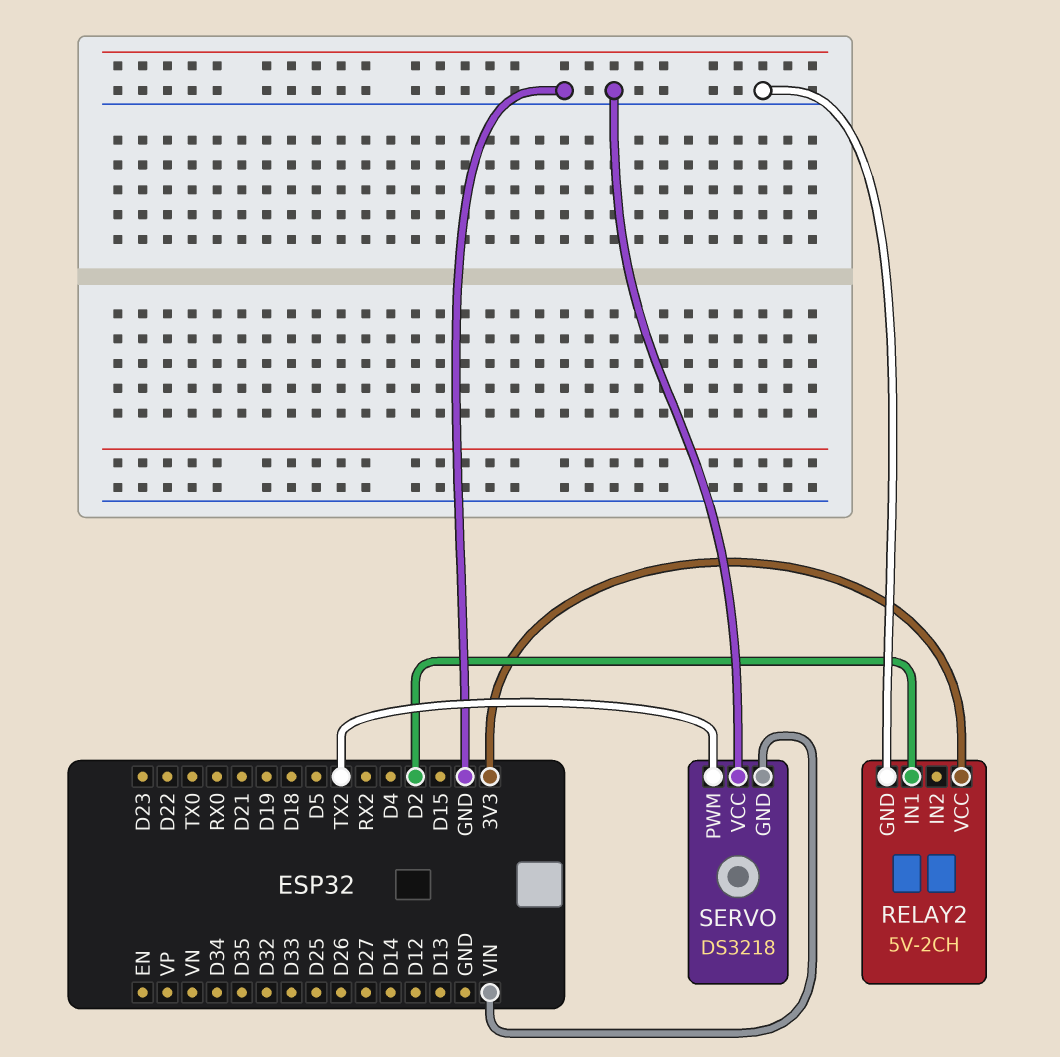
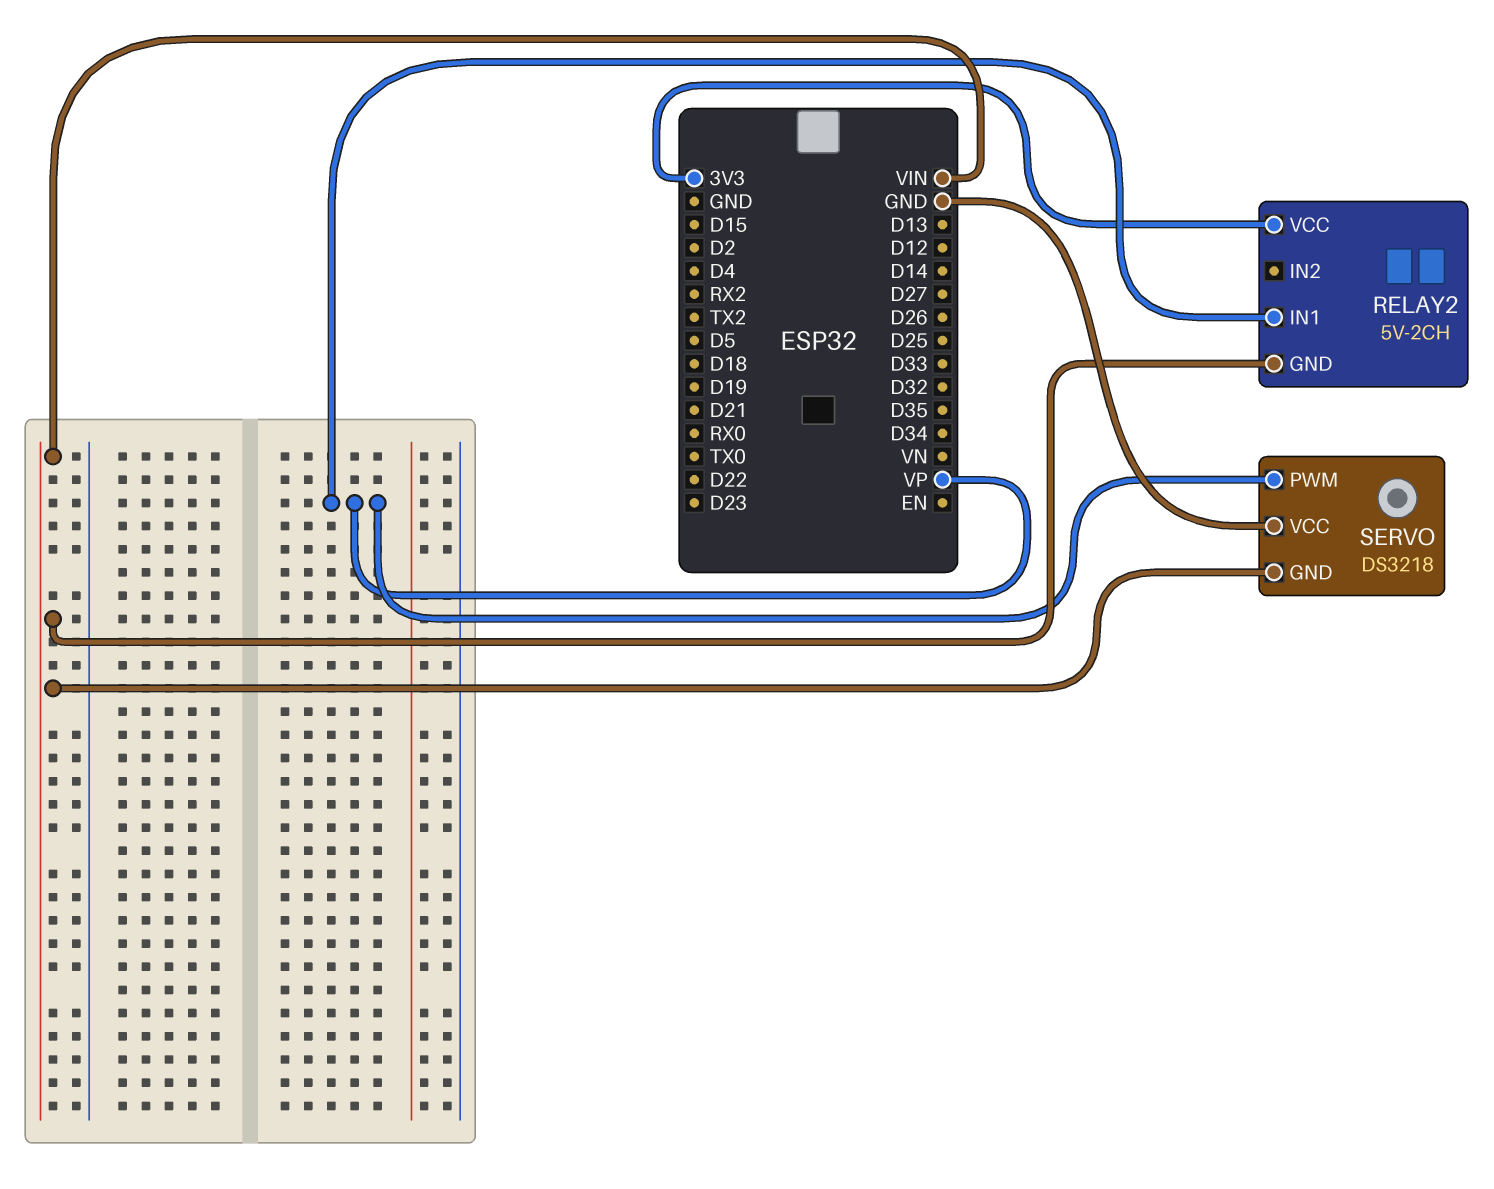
RELAY2 pin GND: GND -> VIN
RELAY2 pin IN1: D2 -> VP
SERVO pin PWM: TX2 -> VP

